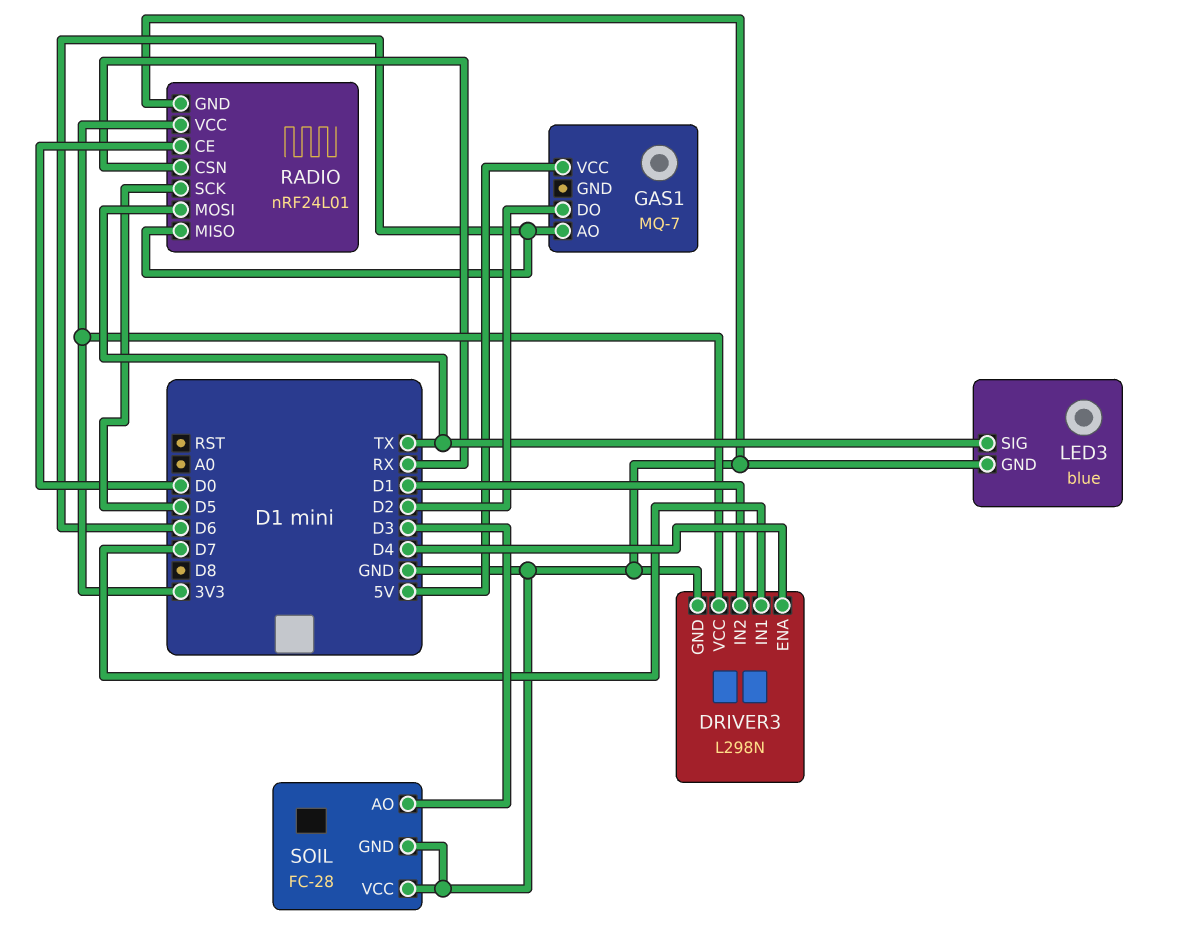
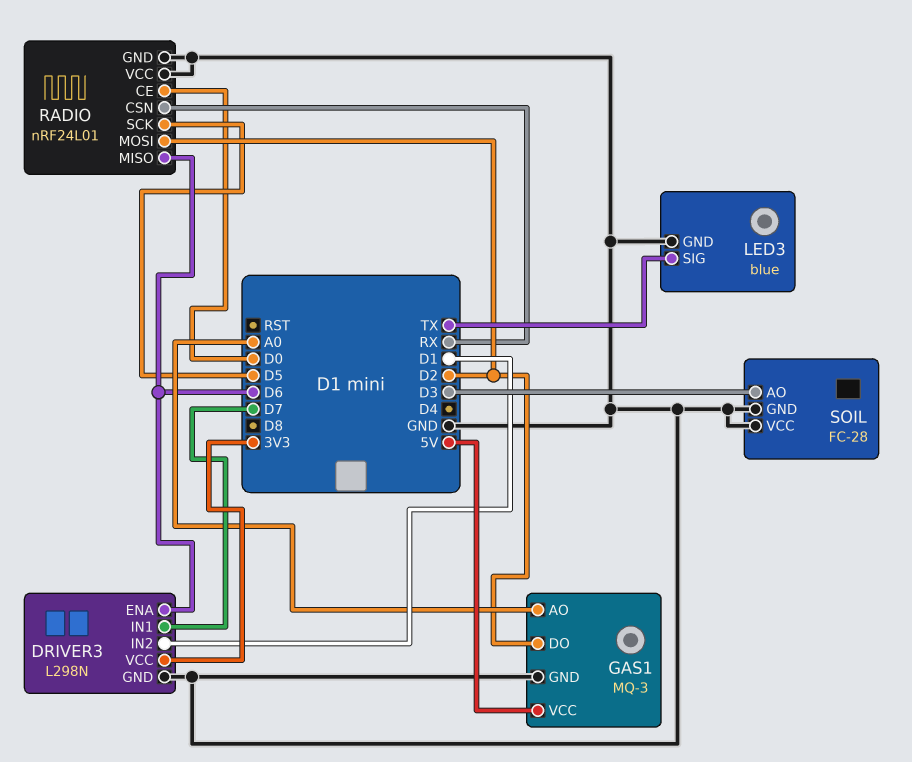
DRIVER3 pin ENA: D4 -> D6
GAS1: MQ-7 -> MQ-3
GAS1 pin AO: D6 -> A0
GAS1 pin GND: none -> GND
RADIO pin MOSI: TX -> D2
RADIO pin VCC: 3V3 -> GND

